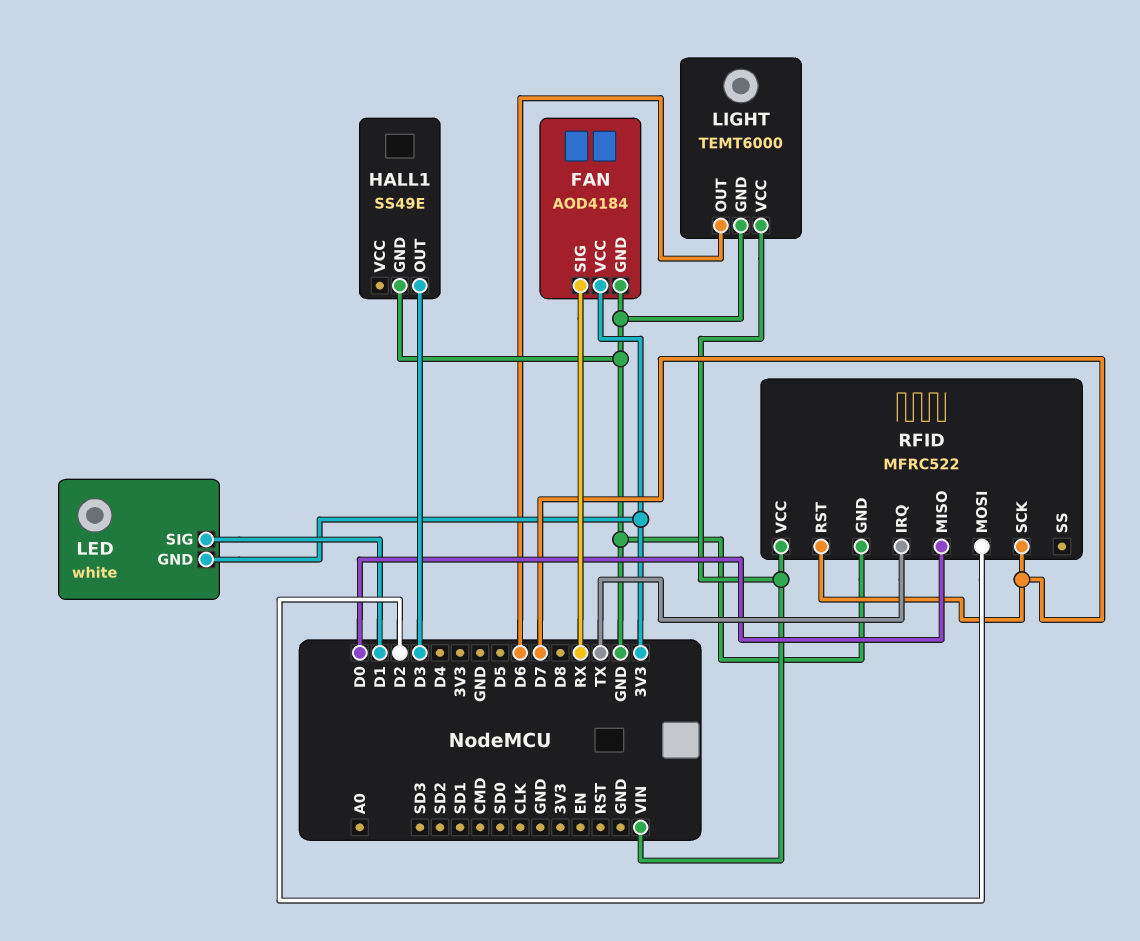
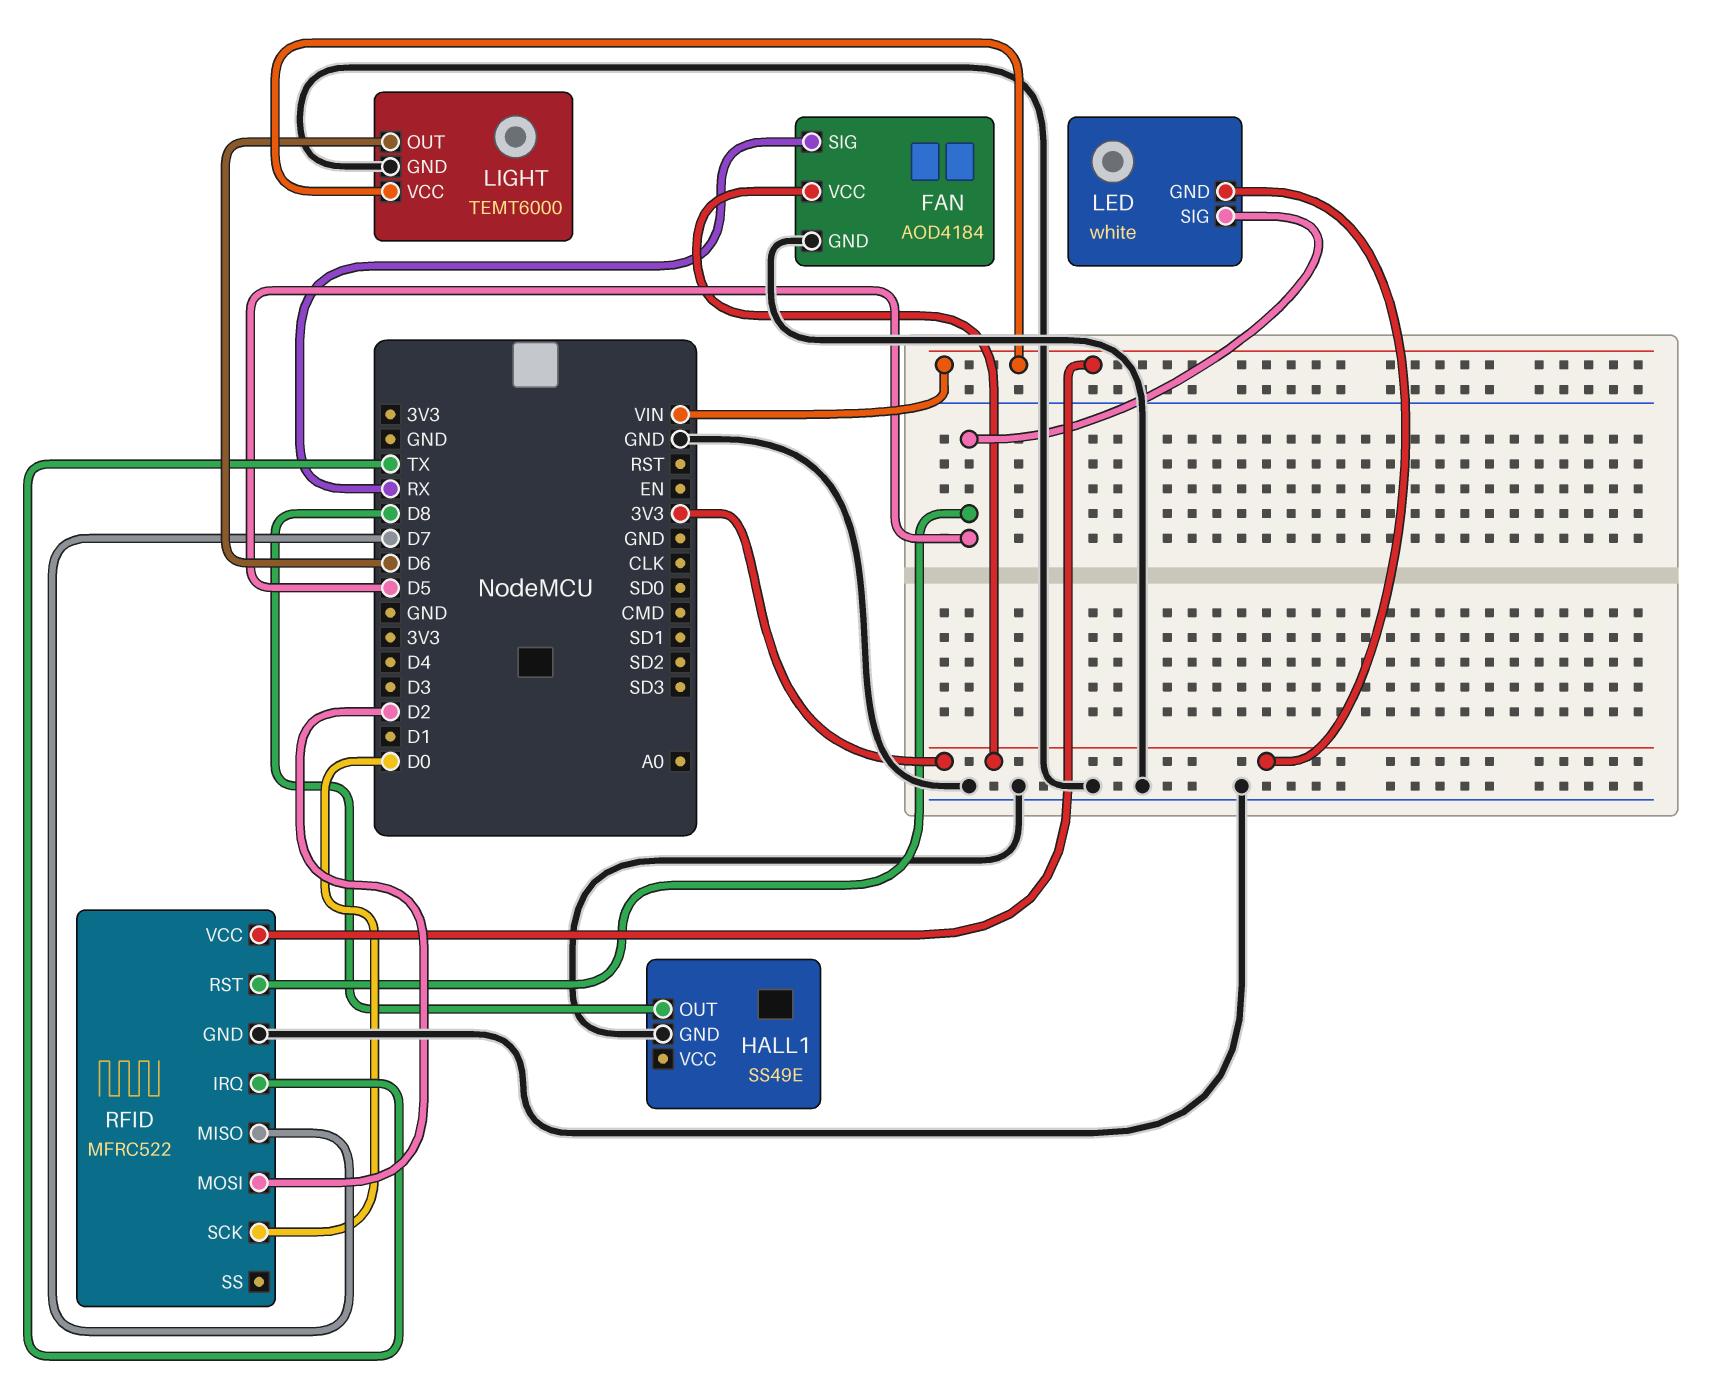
HALL1 pin OUT: D3 -> D8
LED pin SIG: D1 -> D5
RFID pin MISO: D0 -> D7
RFID pin RST: D7 -> D5
RFID pin SCK: D7 -> D0

